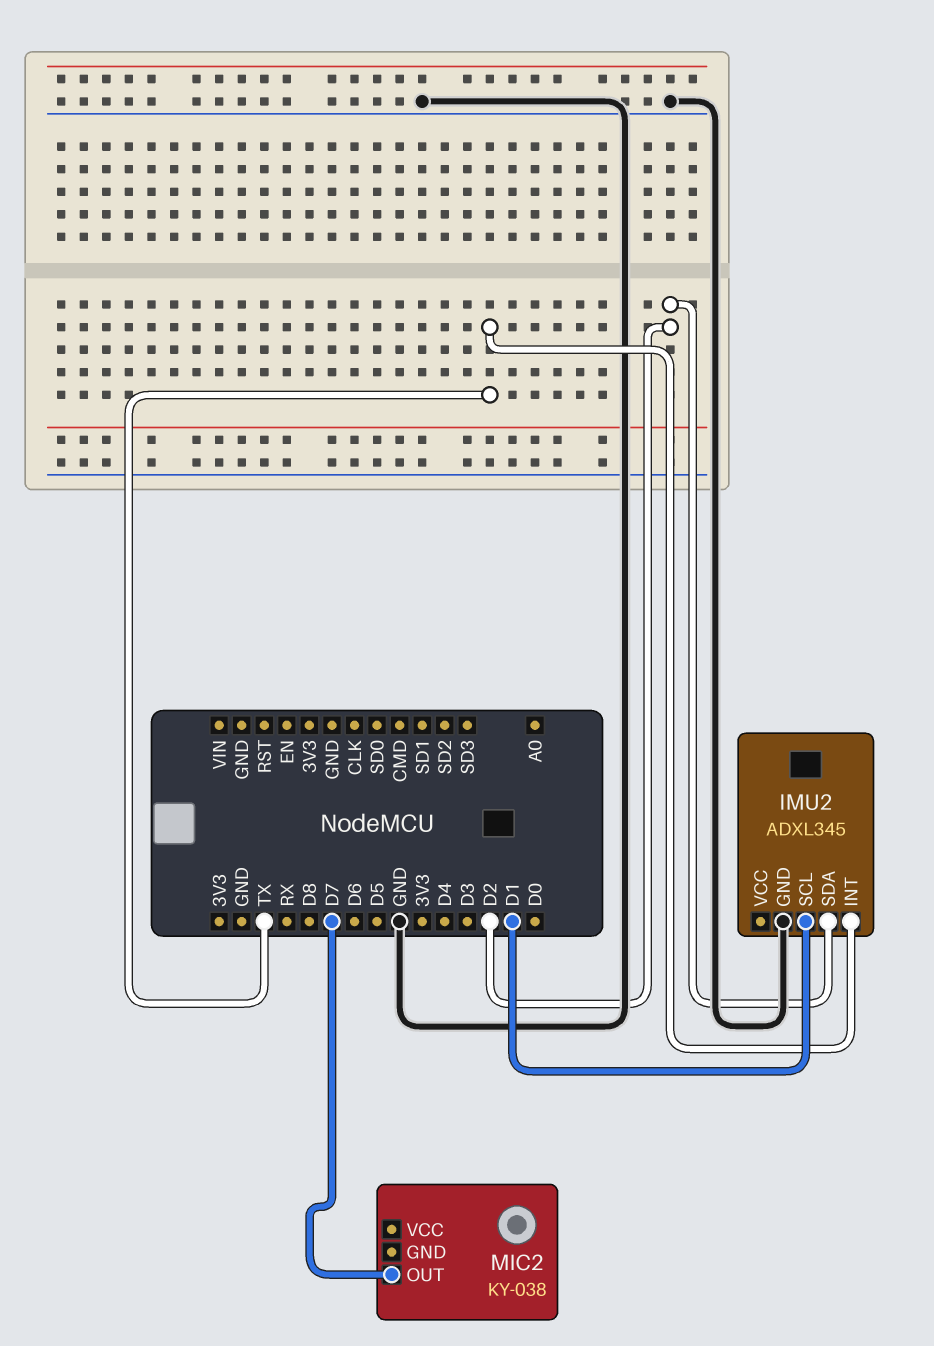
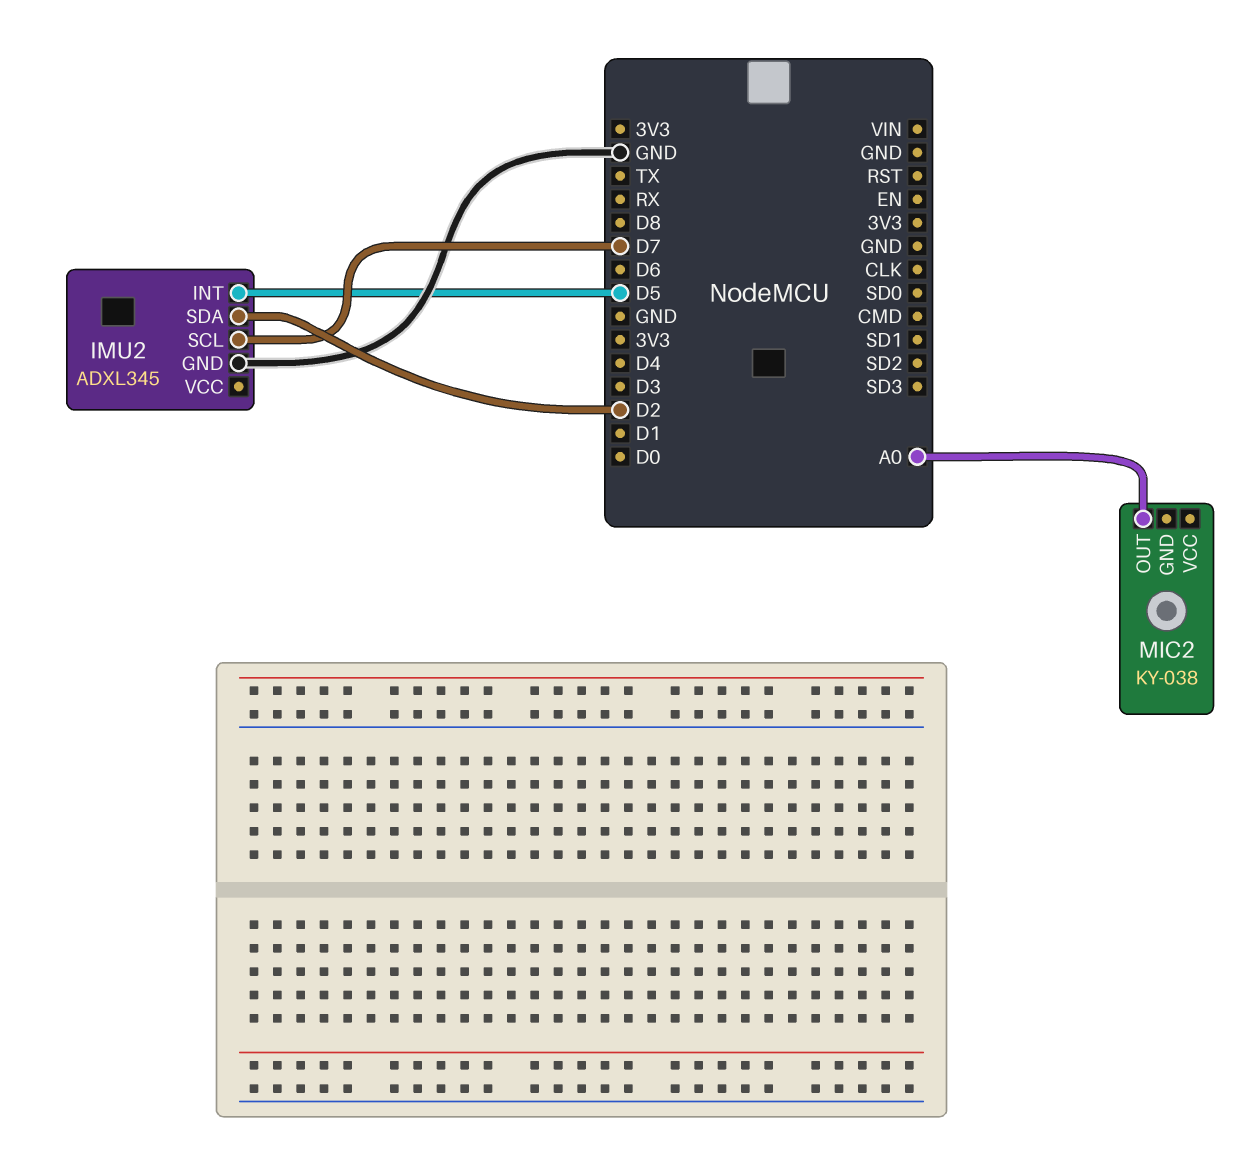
IMU2 pin INT: TX -> D5
IMU2 pin SCL: D1 -> D7
MIC2 pin OUT: D7 -> A0

